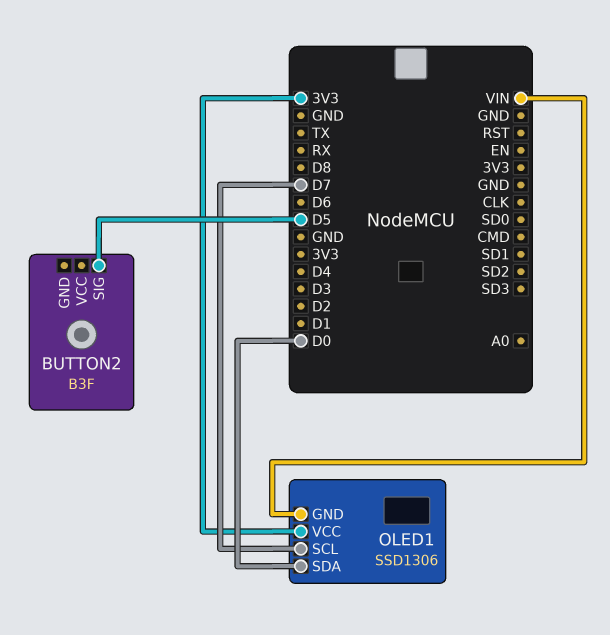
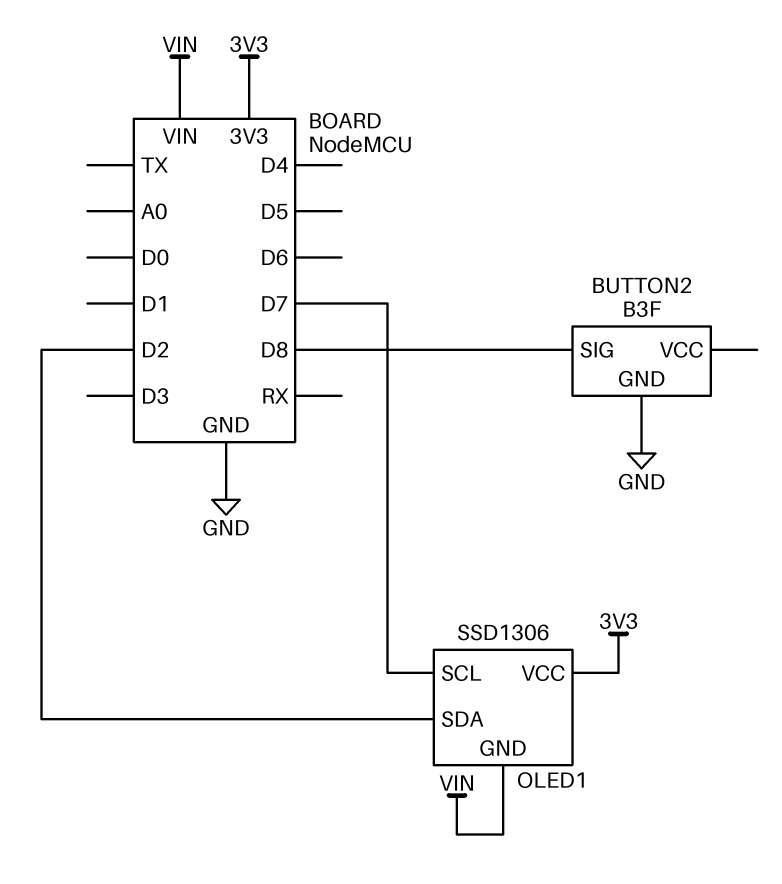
BUTTON2 pin GND: none -> GND
BUTTON2 pin SIG: D5 -> D8
OLED1 pin SDA: D0 -> D2

